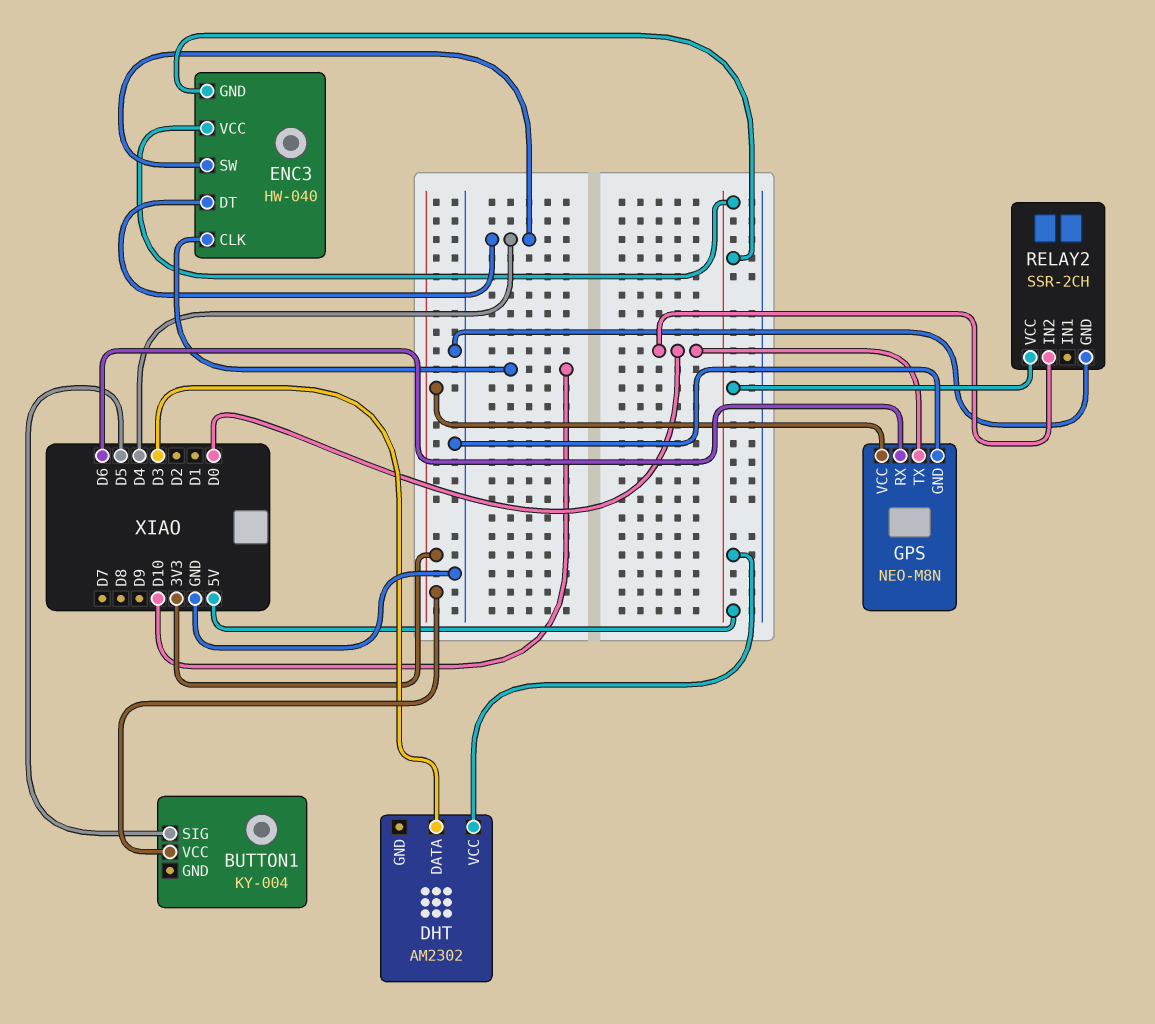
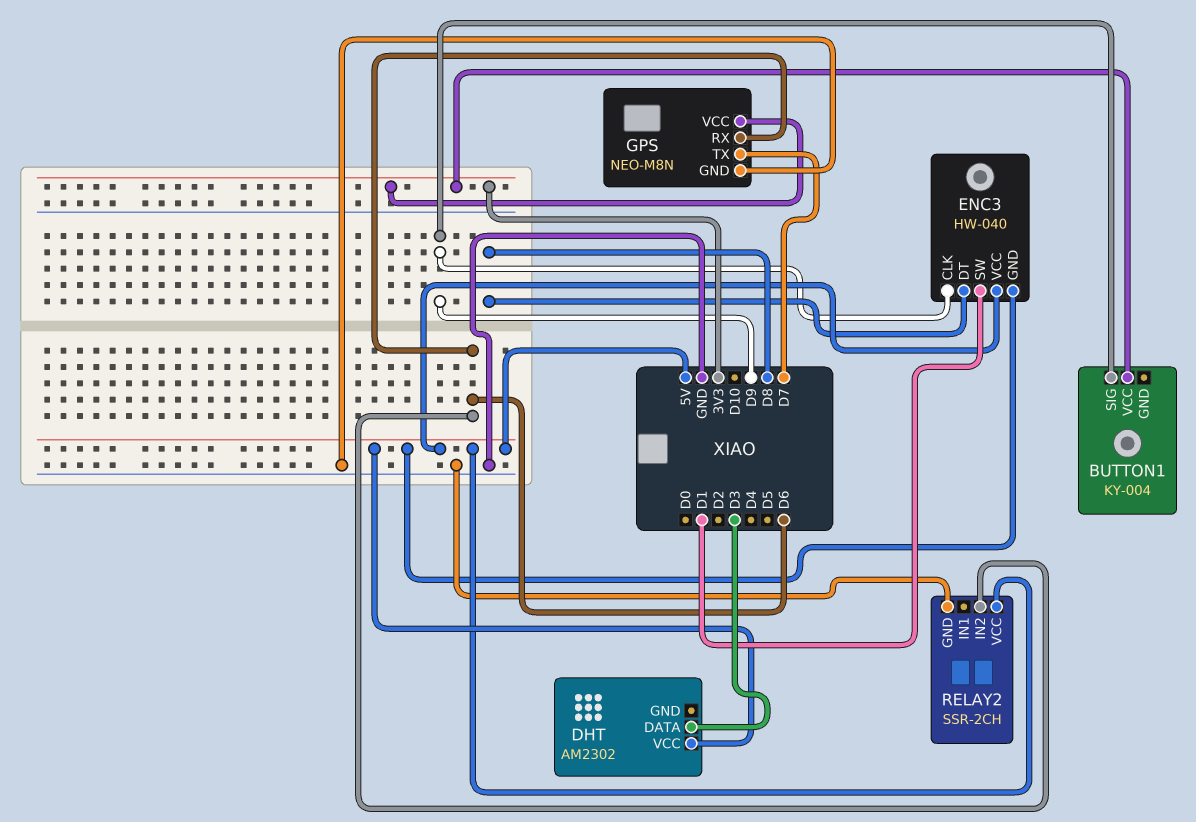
BUTTON1 pin SIG: D5 -> D9
ENC3 pin CLK: D10 -> D9
ENC3 pin DT: D4 -> D8
ENC3 pin SW: D4 -> D1
GPS pin TX: D0 -> D7
RELAY2 pin IN2: D0 -> D6

